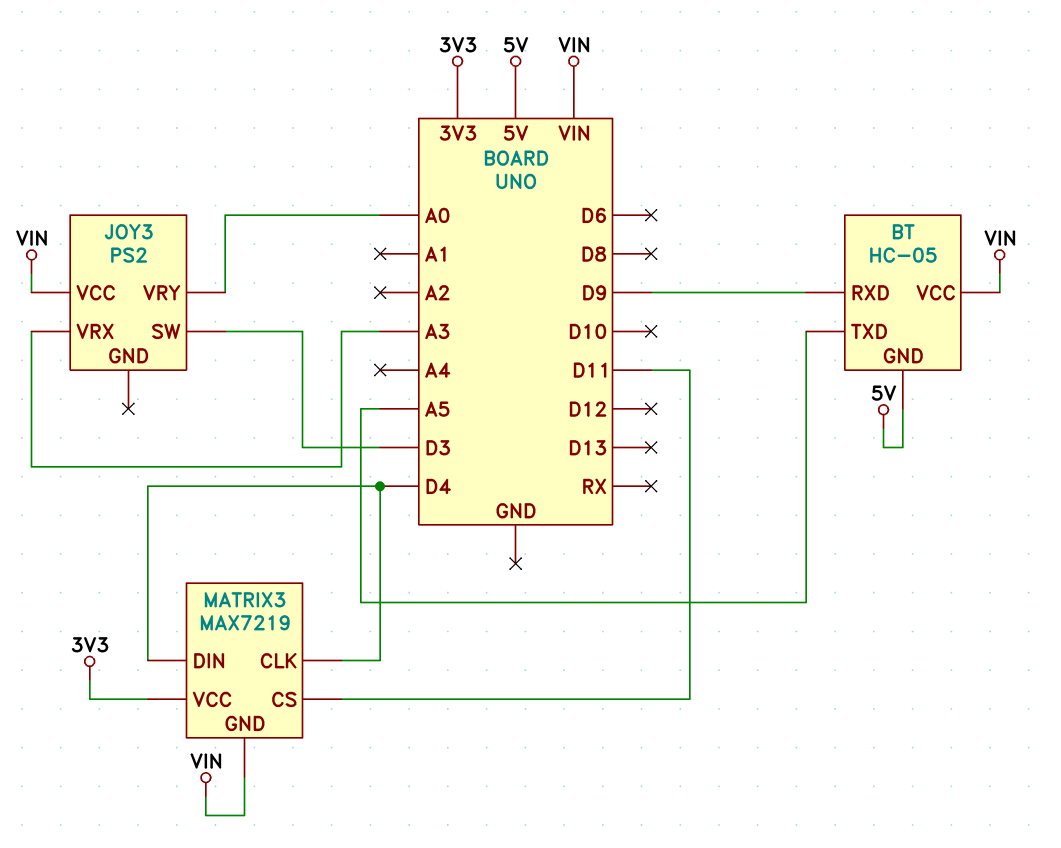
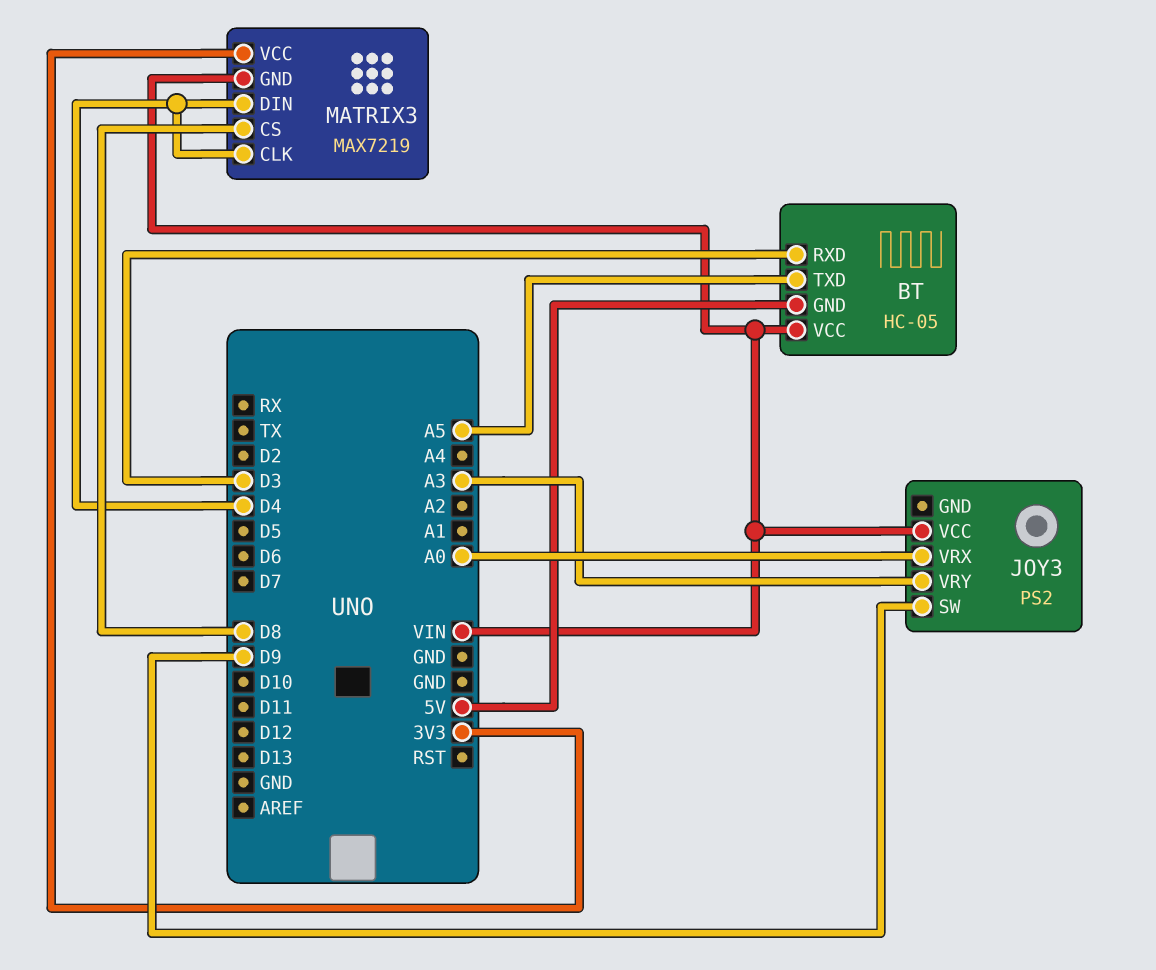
BT pin RXD: D9 -> D3
JOY3 pin SW: D3 -> D9
JOY3 pin VRX: A3 -> A0
JOY3 pin VRY: A0 -> A3
MATRIX3 pin CS: D11 -> D8

